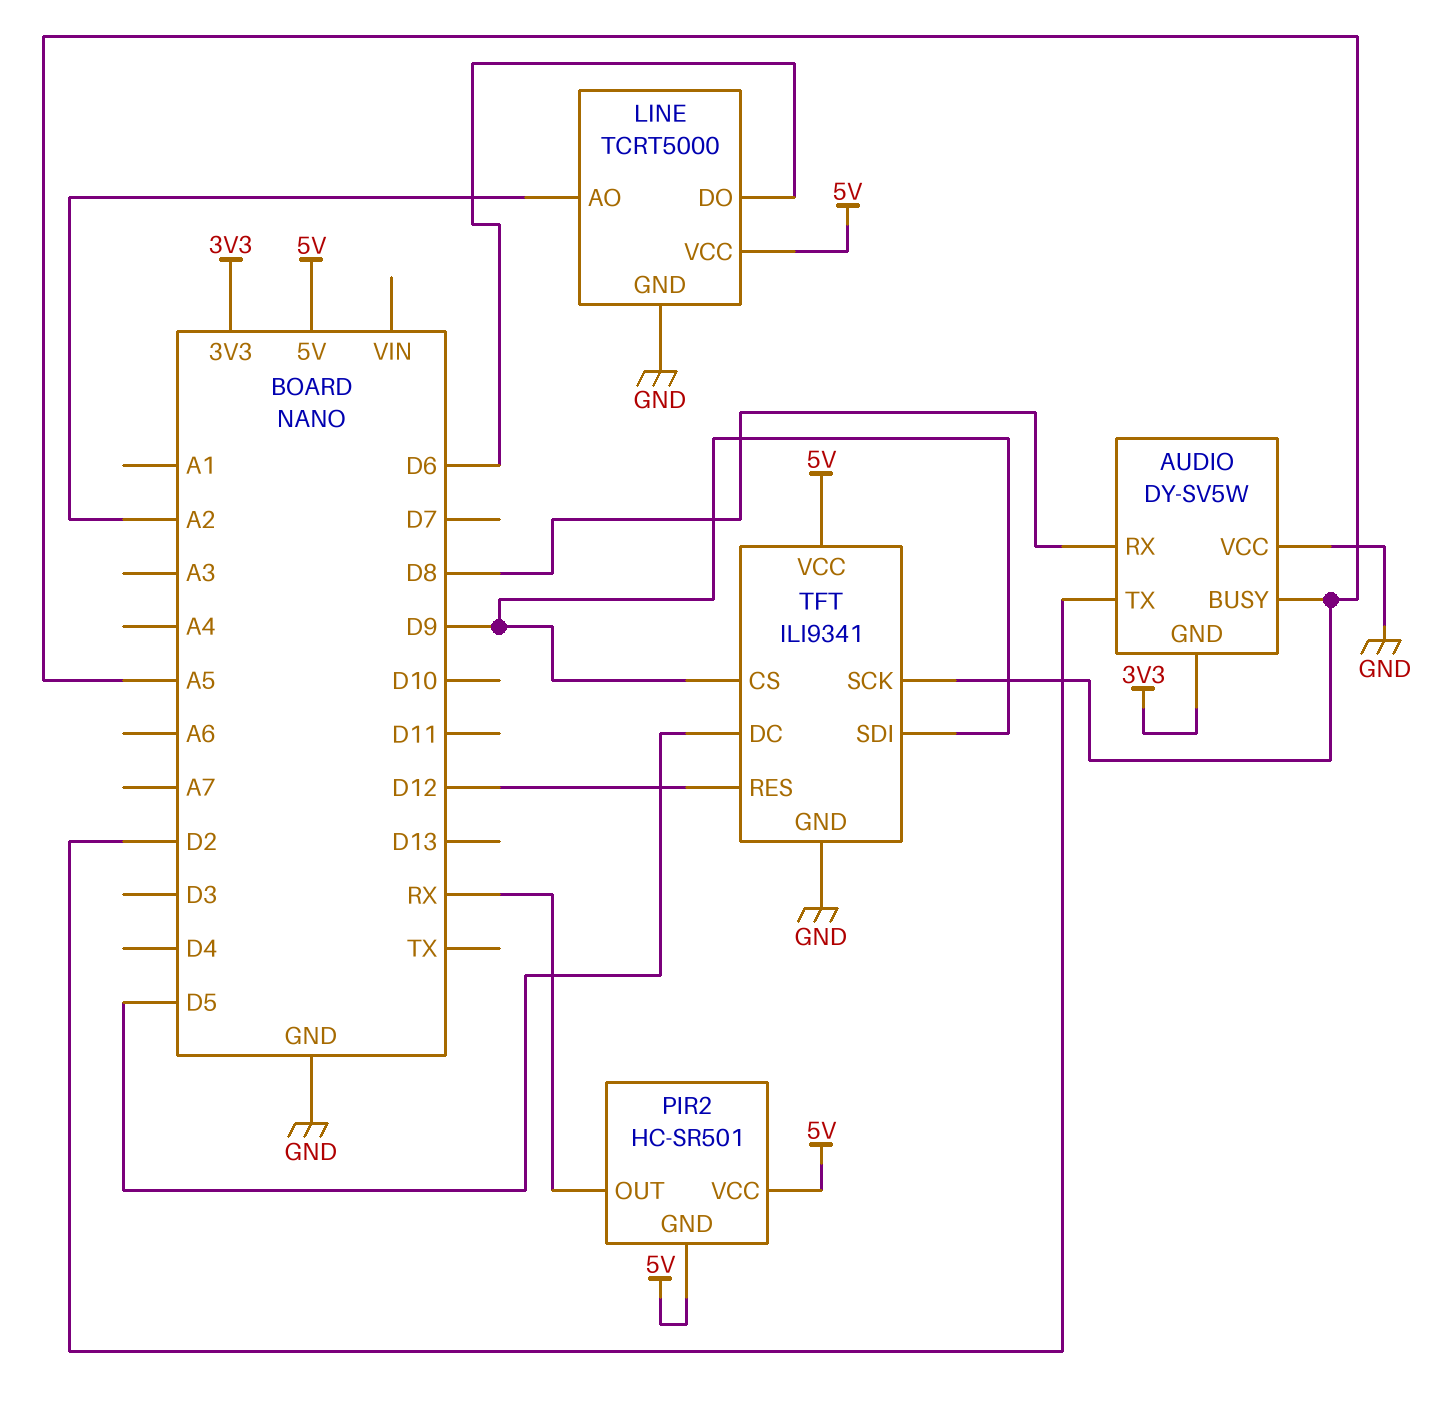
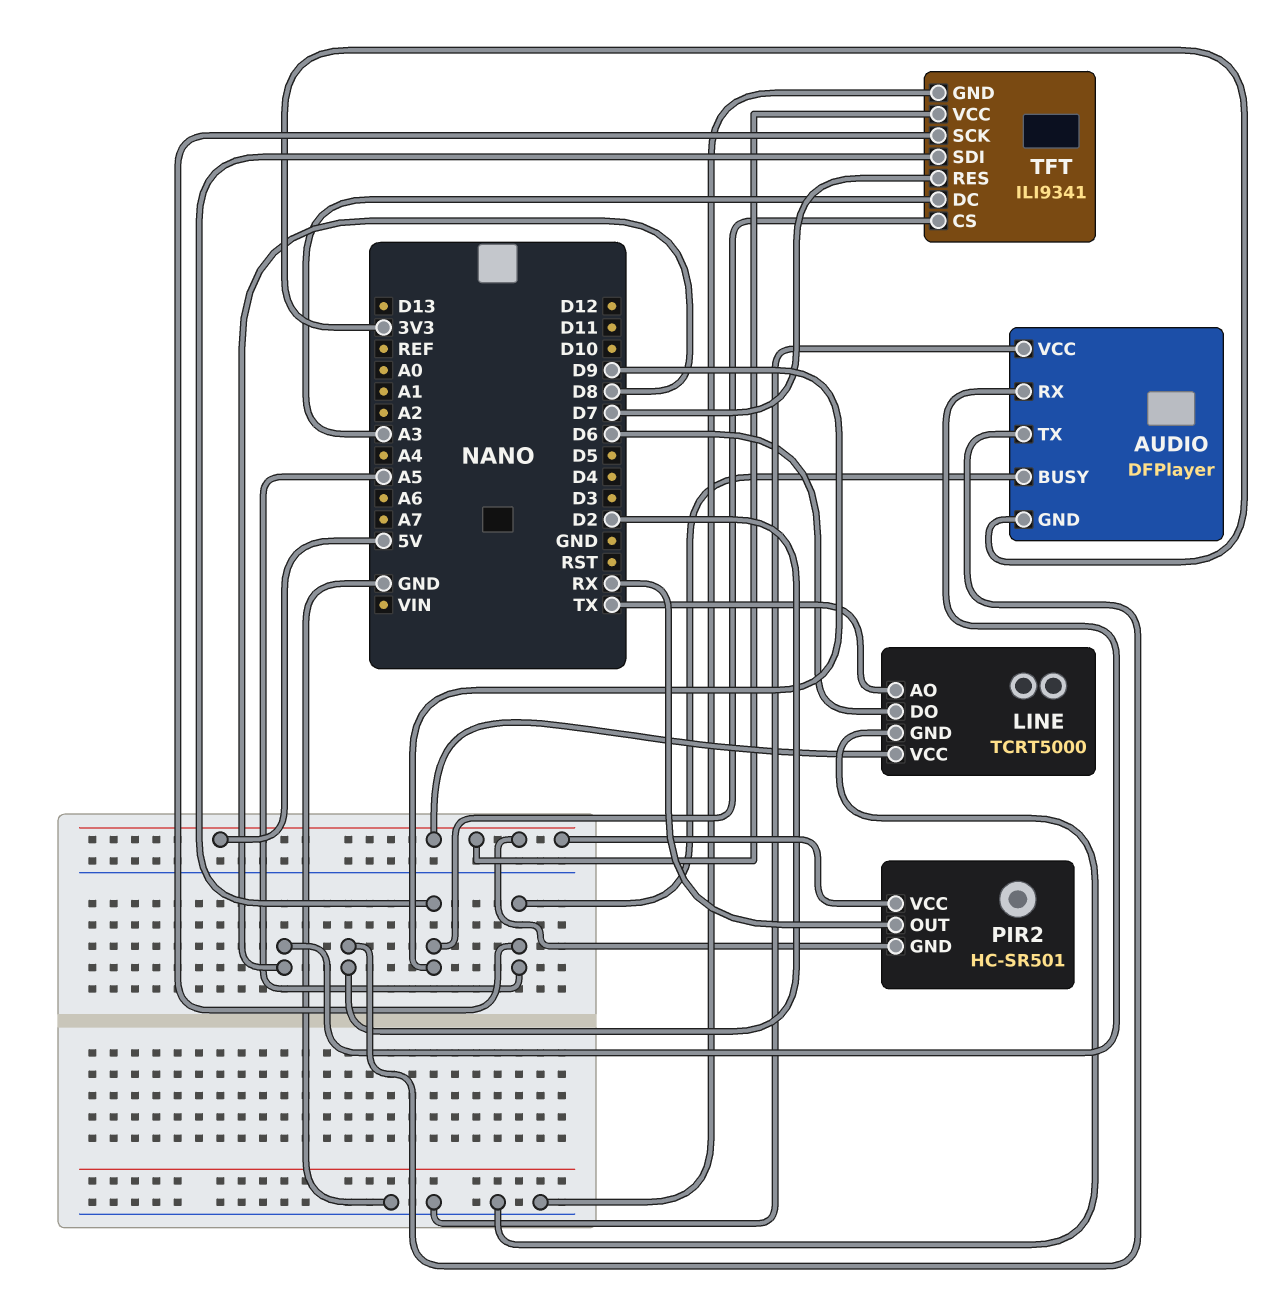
AUDIO: DY-SV5W -> DFPlayer
LINE pin AO: A2 -> TX
TFT pin DC: D5 -> A3
TFT pin RES: D12 -> D7

